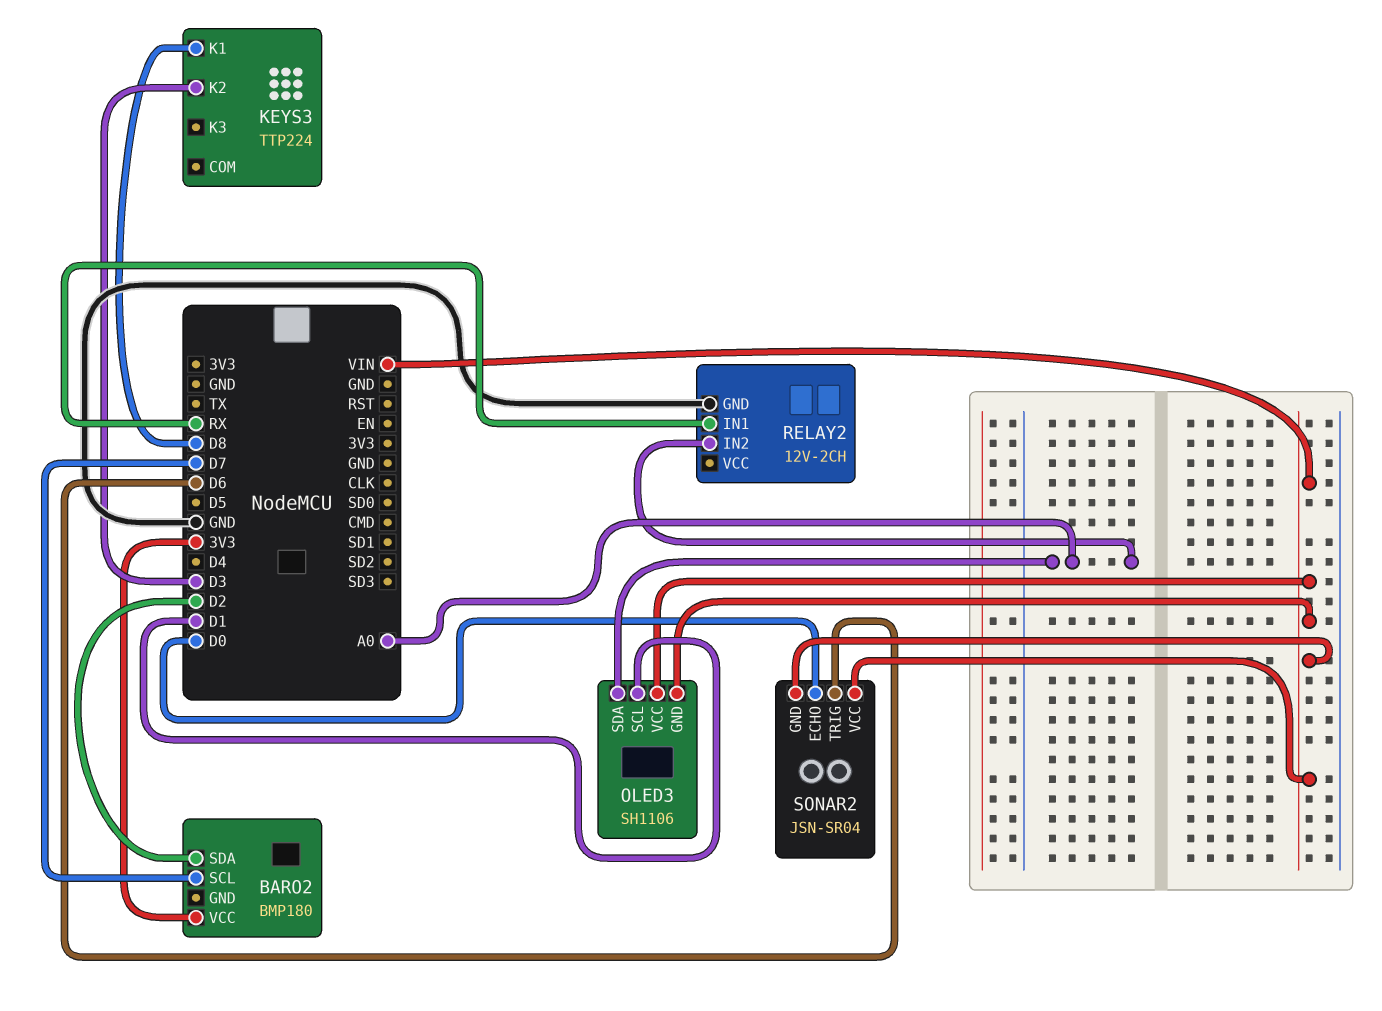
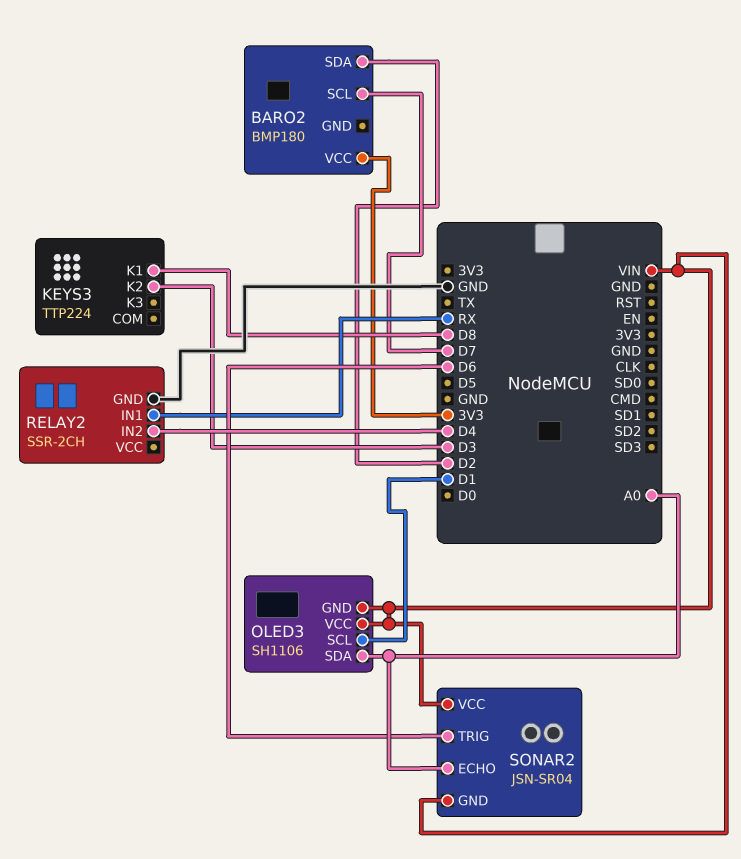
RELAY2: 12V-2CH -> SSR-2CH
RELAY2 pin IN2: A0 -> D4
SONAR2 pin ECHO: D0 -> A0

